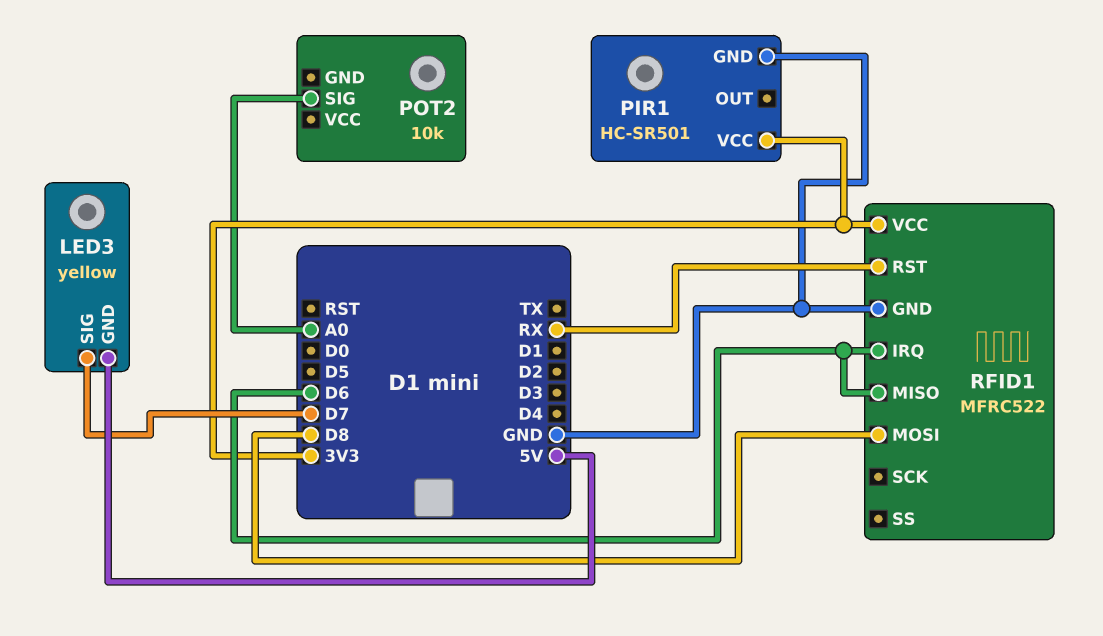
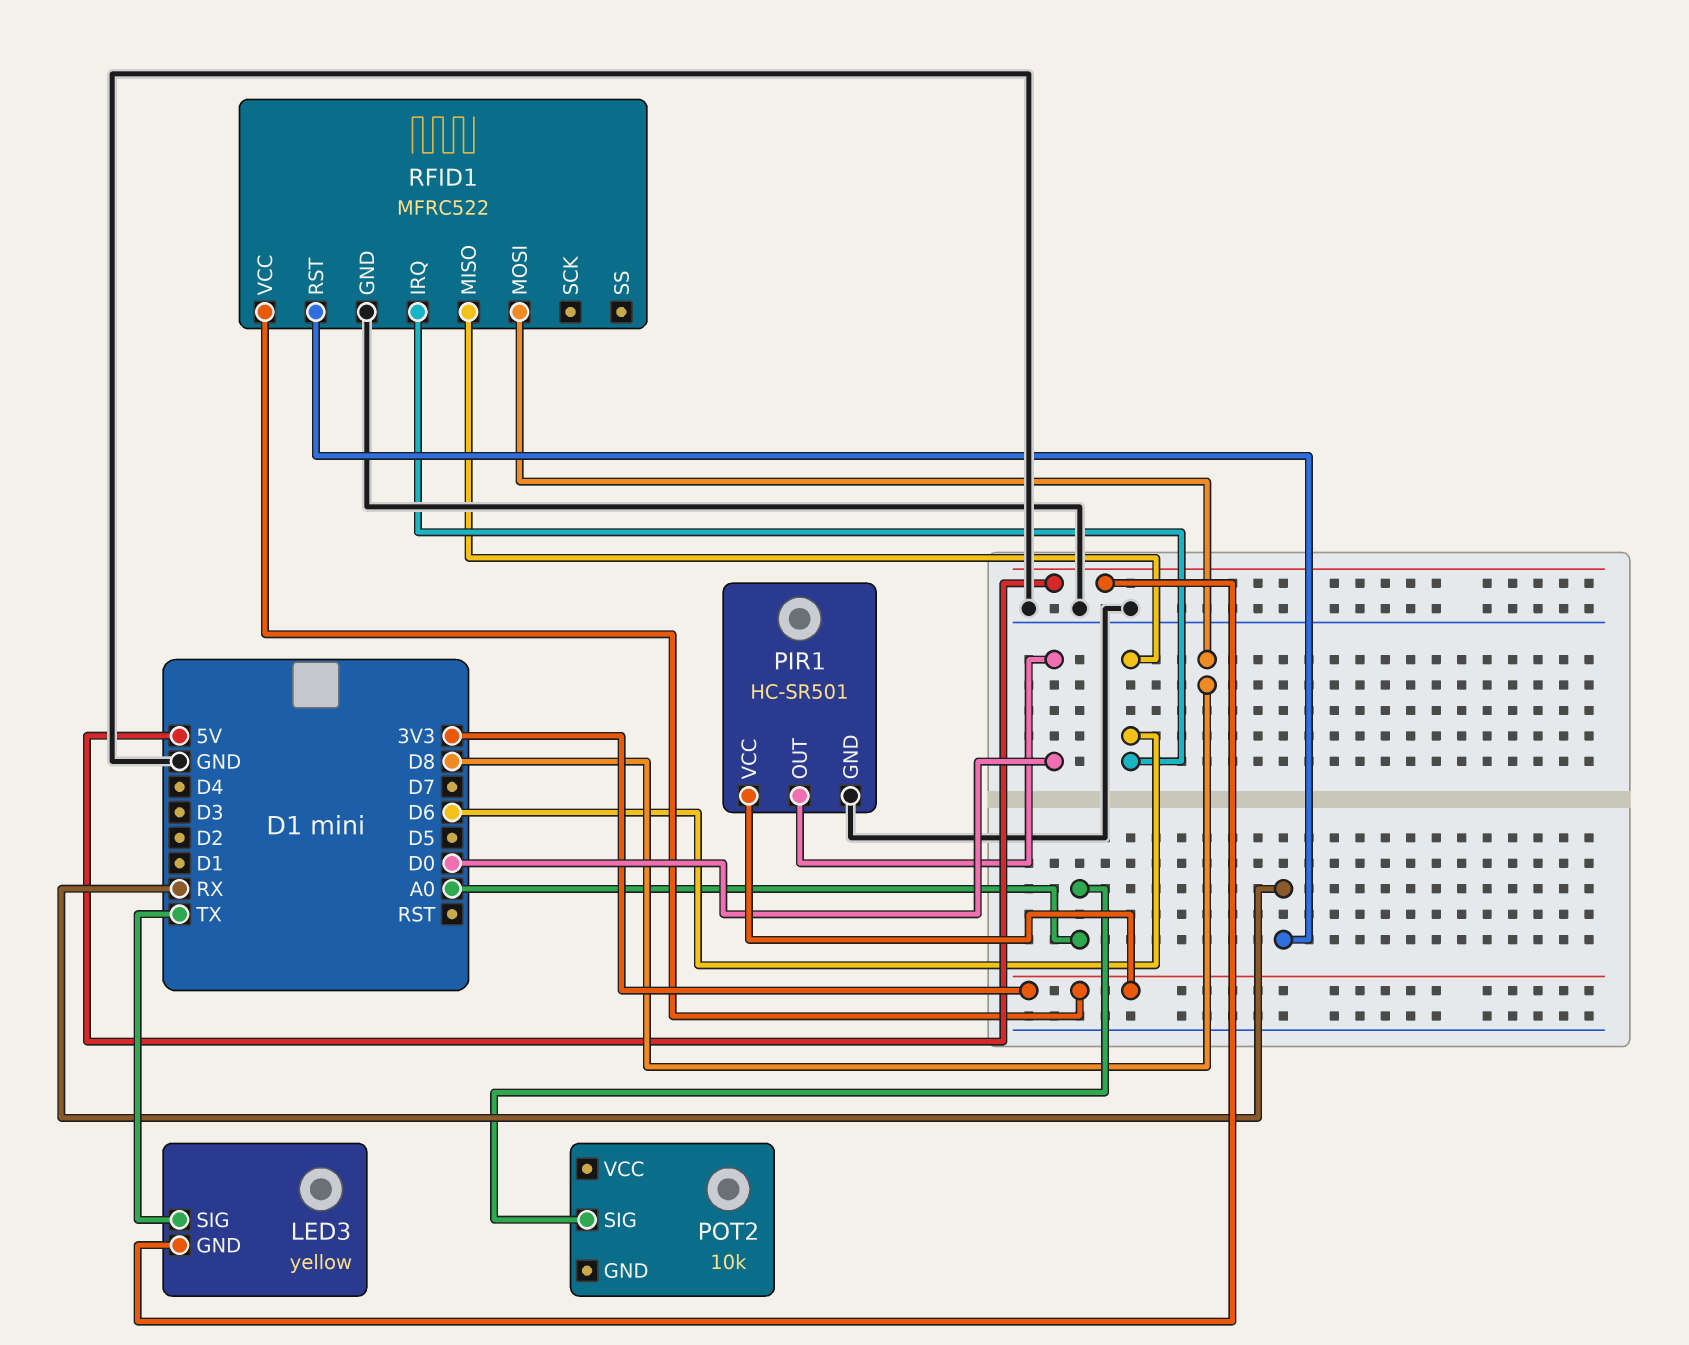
LED3 pin SIG: D7 -> TX
PIR1 pin OUT: none -> D0

